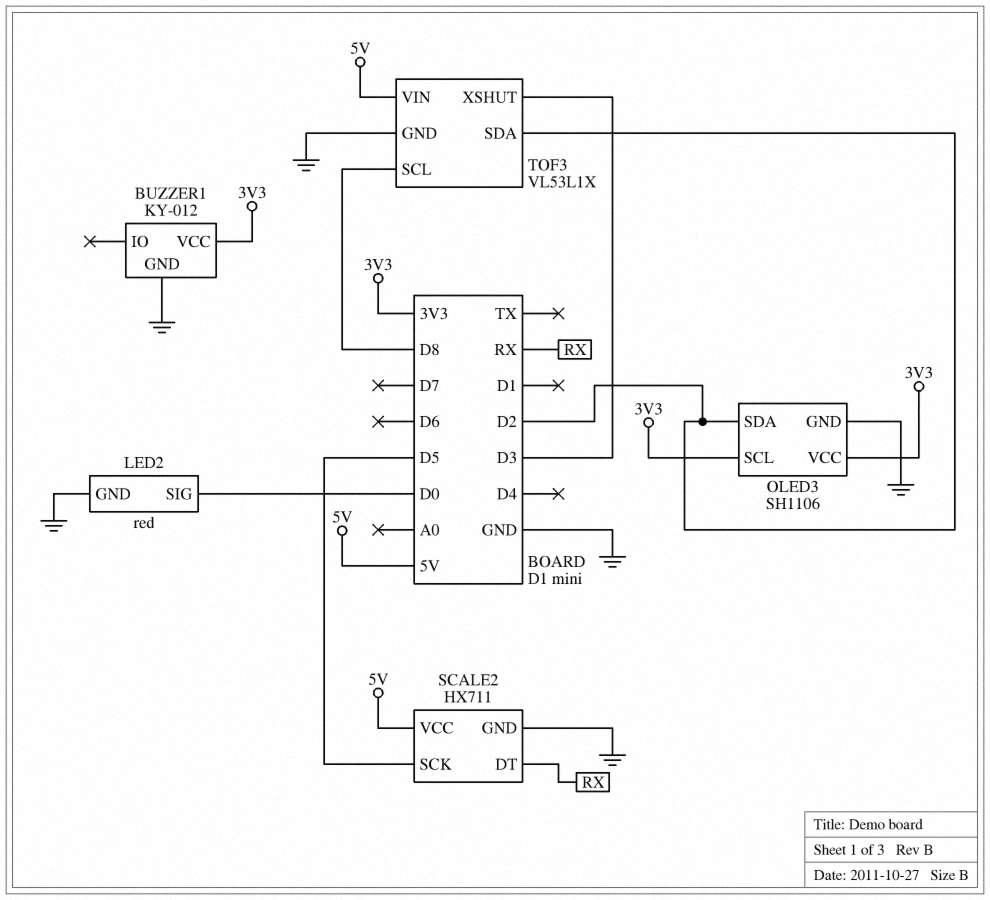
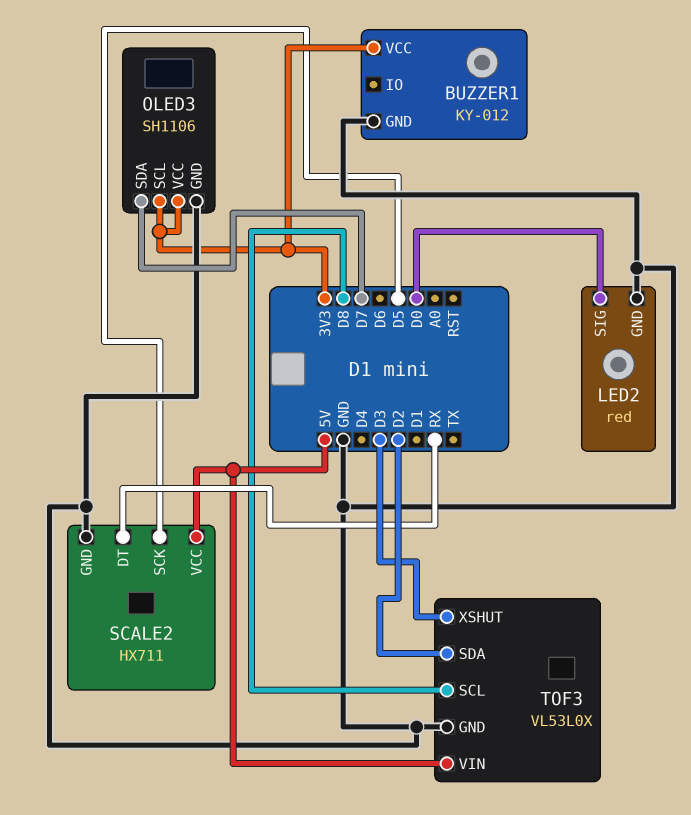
OLED3 pin SDA: D2 -> D7
TOF3: VL53L1X -> VL53L0X

